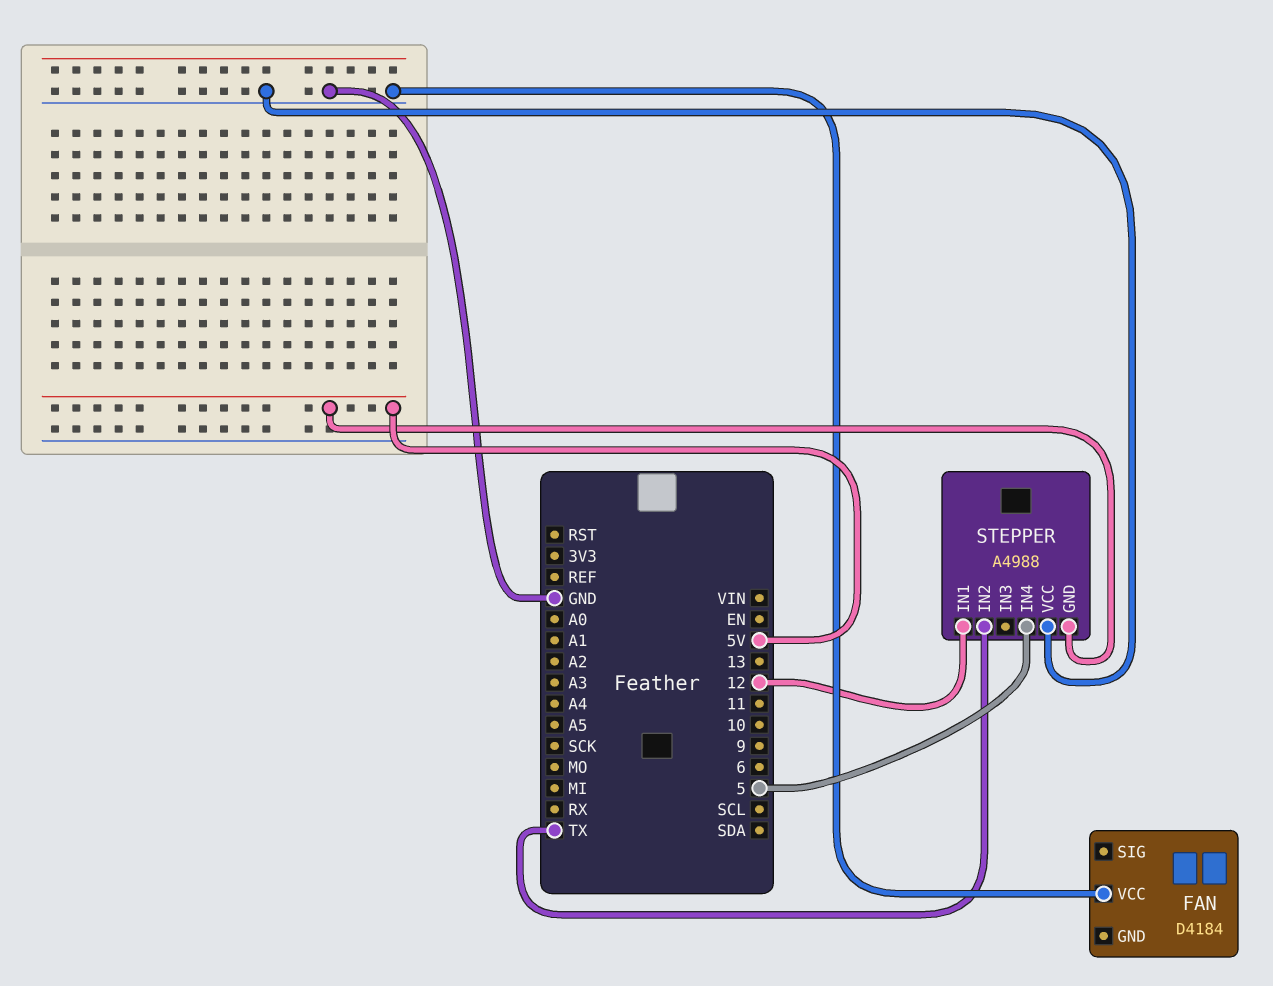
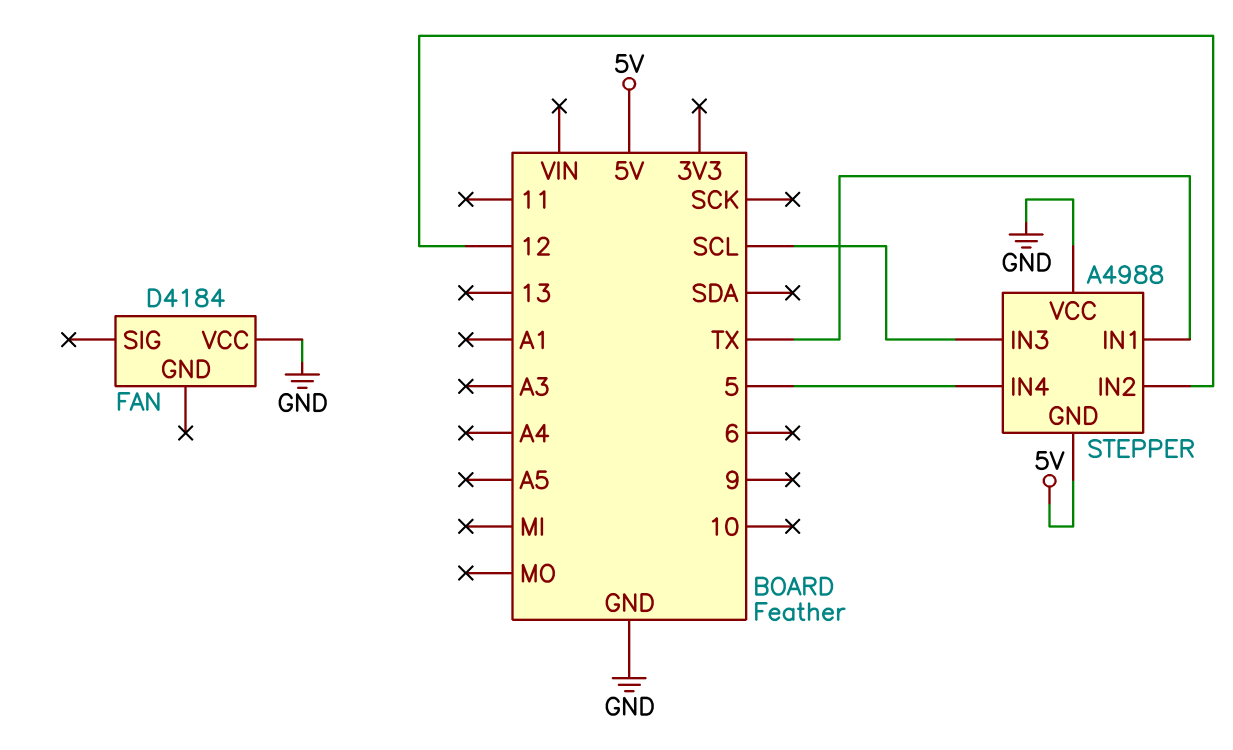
STEPPER pin IN1: 12 -> TX
STEPPER pin IN2: TX -> 12
STEPPER pin IN3: none -> SCL

